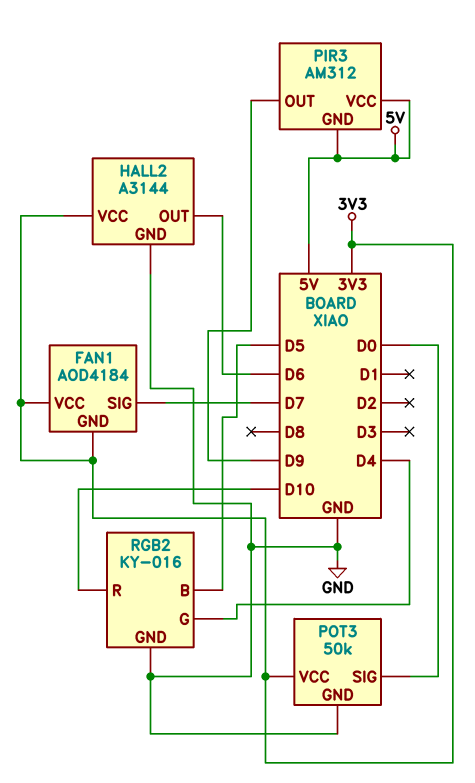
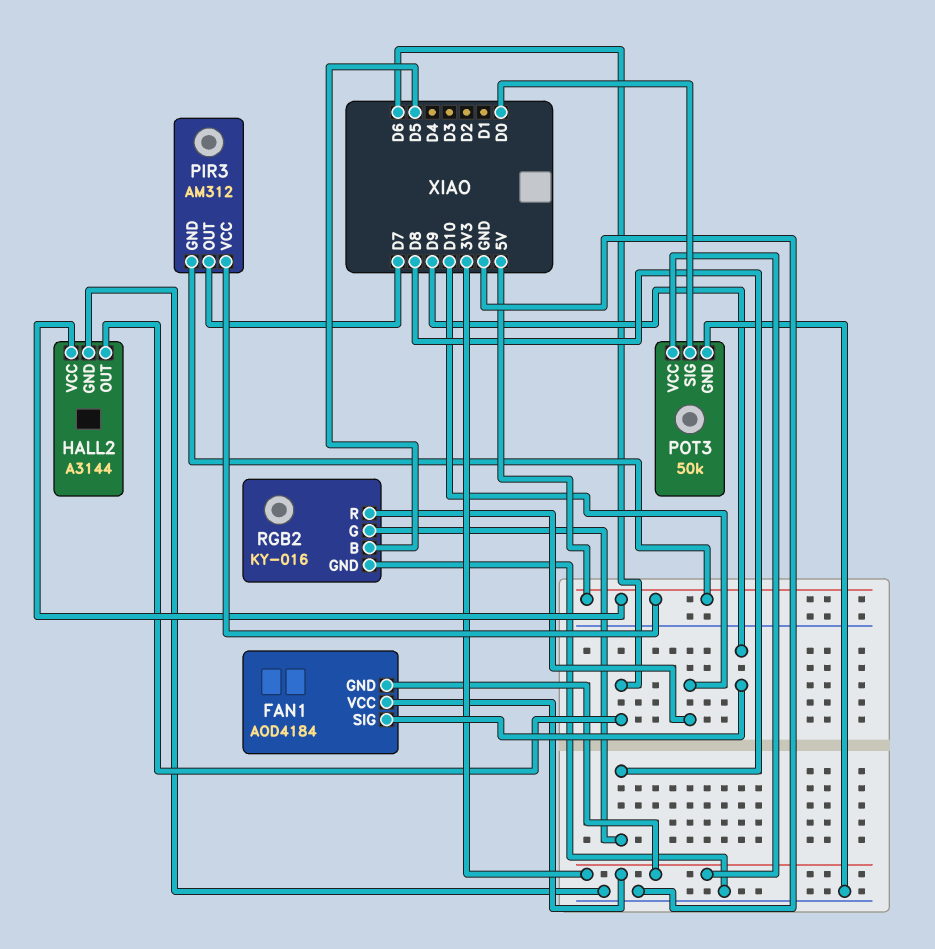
FAN1 pin SIG: D7 -> D9
HALL2 pin VCC: 3V3 -> 5V
PIR3 pin OUT: D9 -> D7
RGB2 pin G: D4 -> D8

